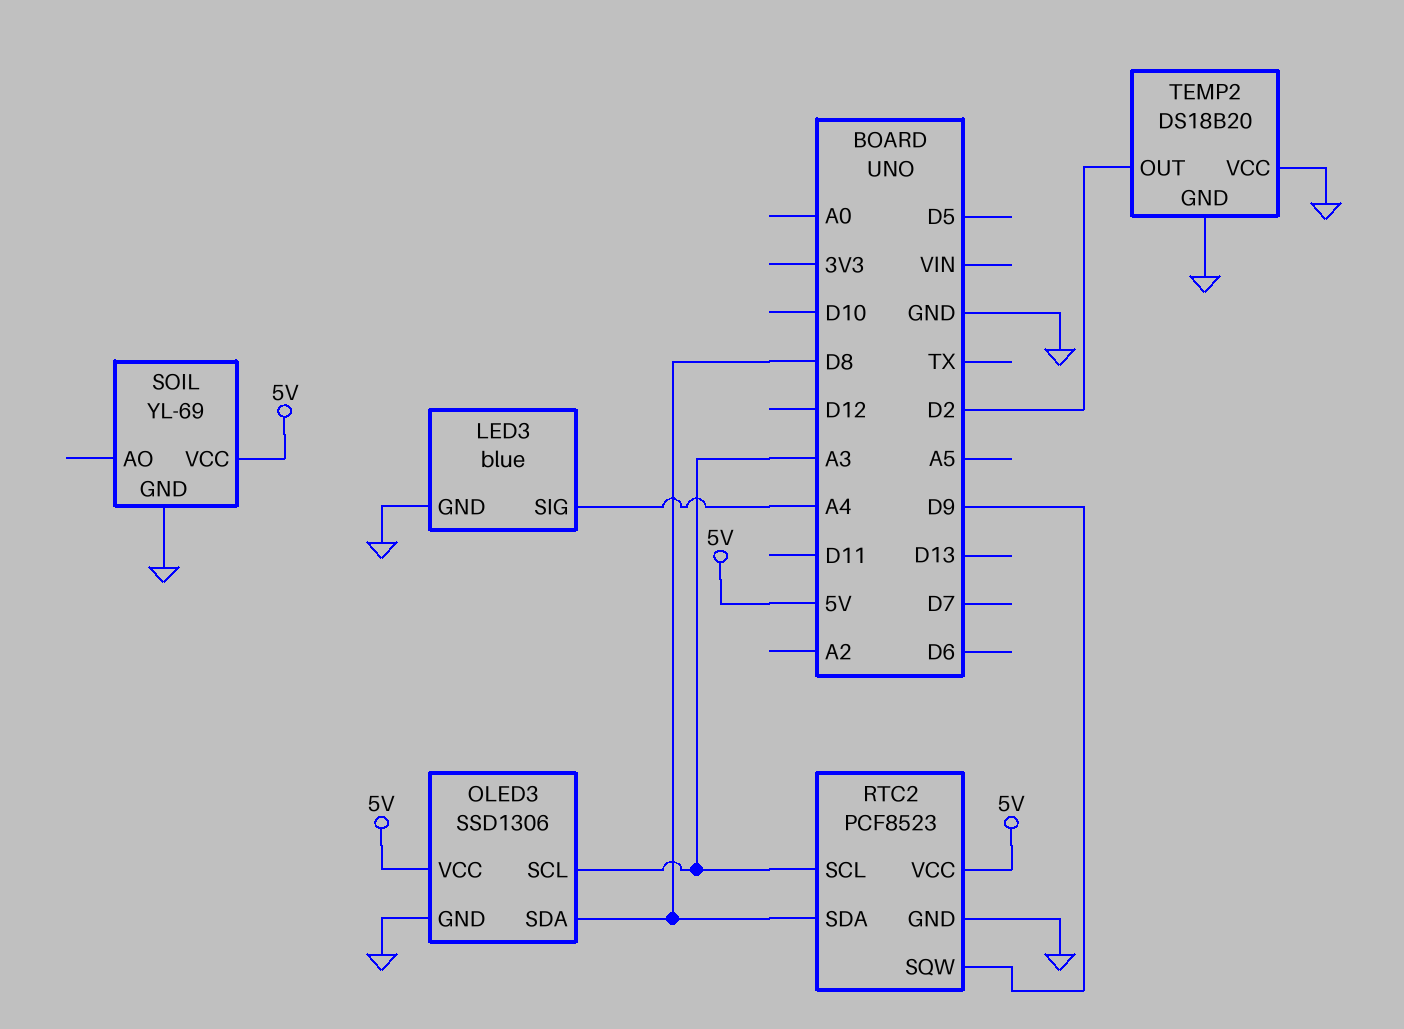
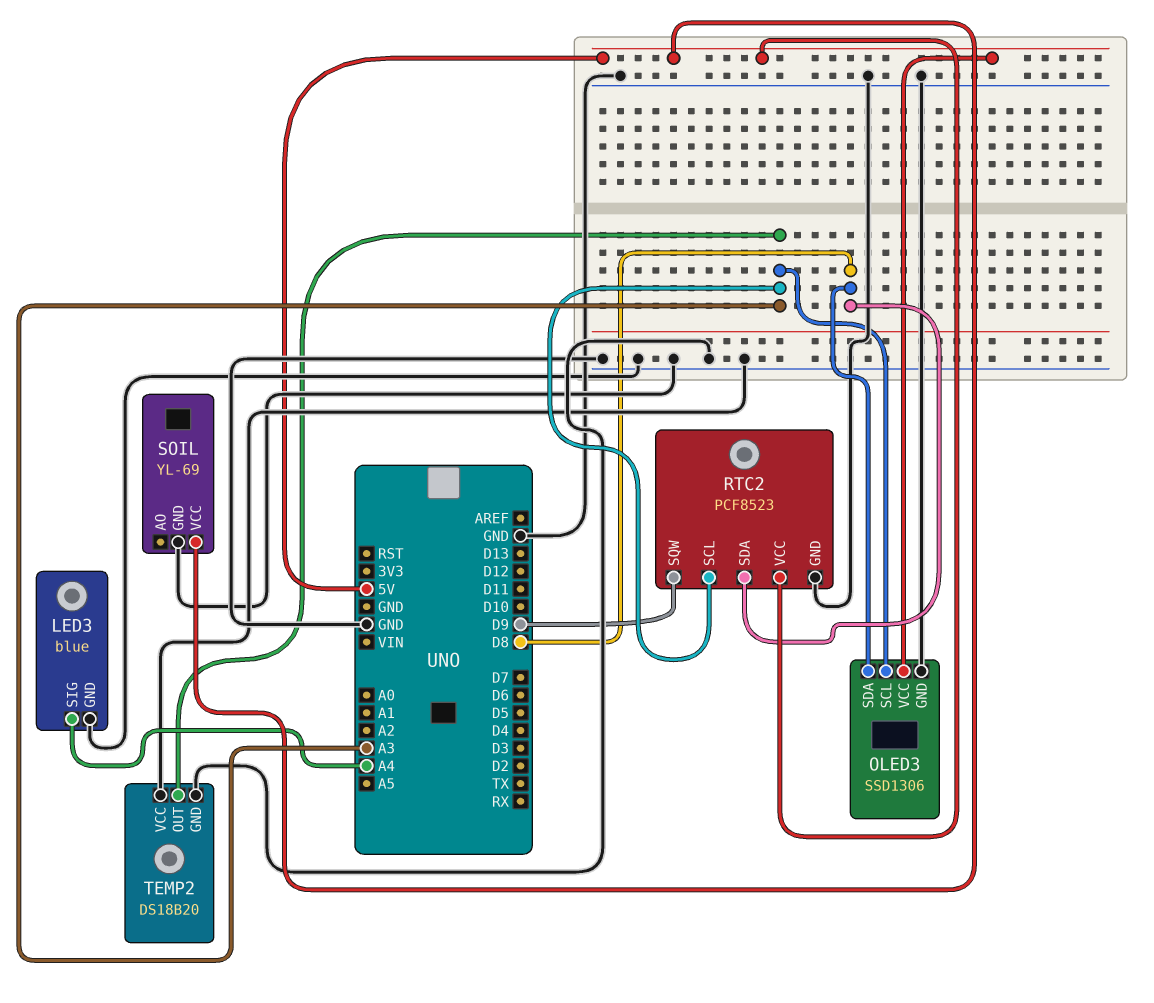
TEMP2 pin OUT: D2 -> A3

